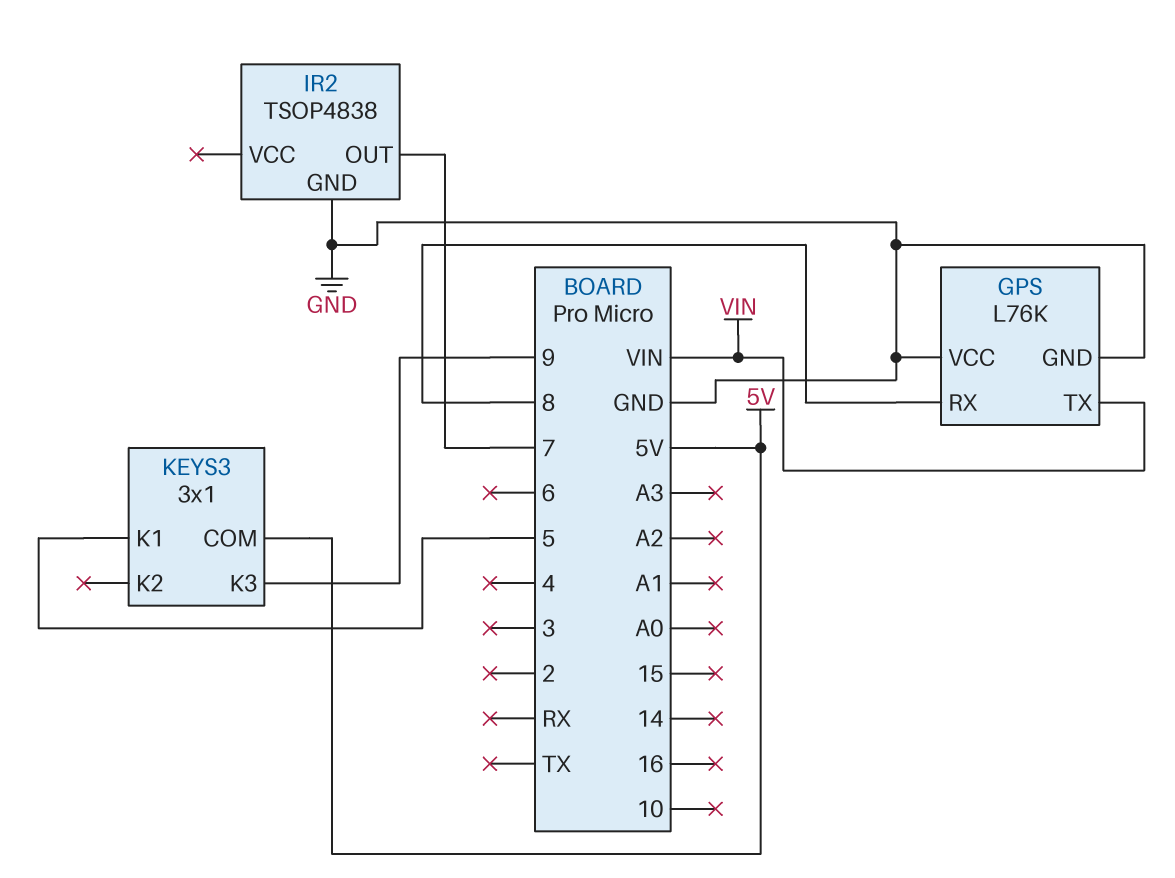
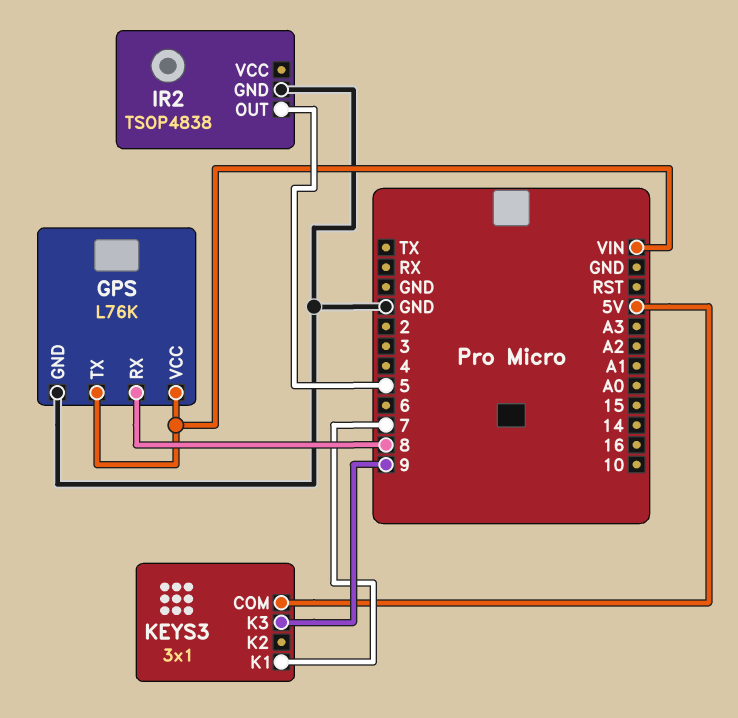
GPS pin VCC: GND -> VIN
IR2 pin OUT: 7 -> 5
KEYS3 pin K1: 5 -> 7

